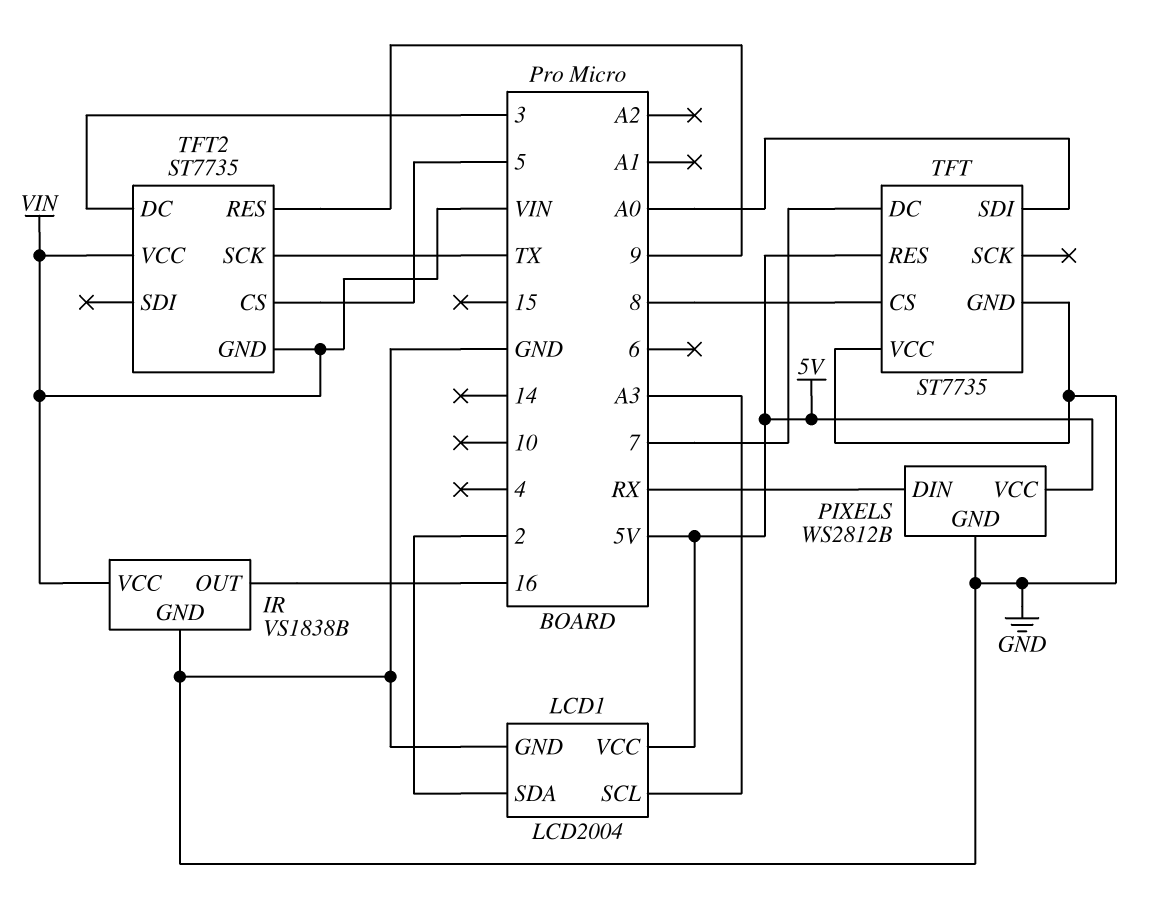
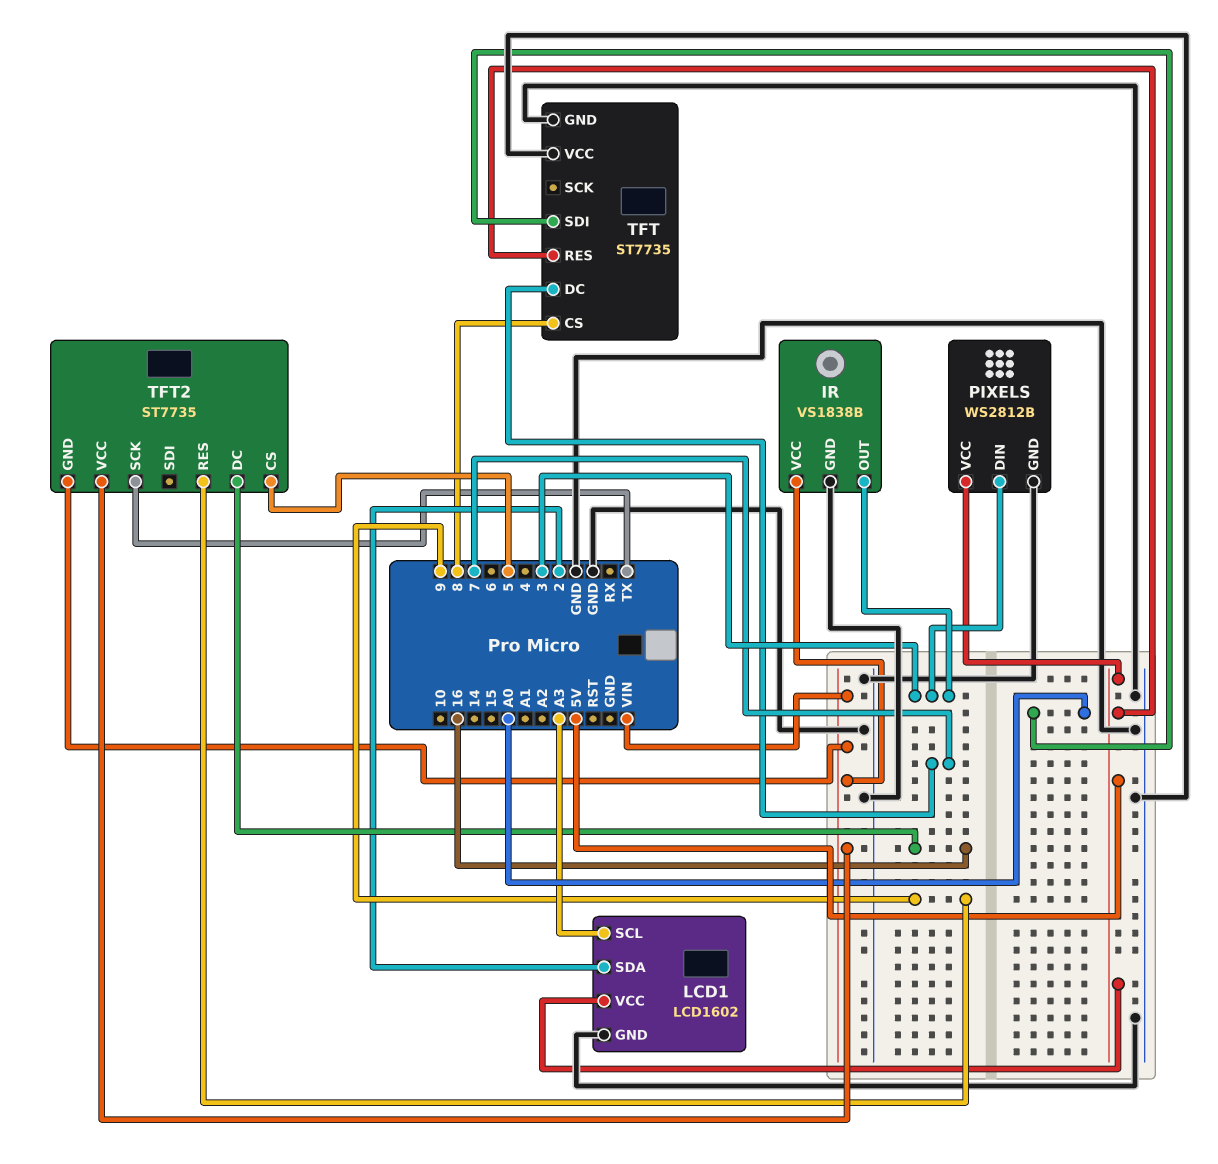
IR pin OUT: 16 -> 3
LCD1: LCD2004 -> LCD1602
PIXELS pin DIN: RX -> 3
TFT2 pin DC: 3 -> 16

